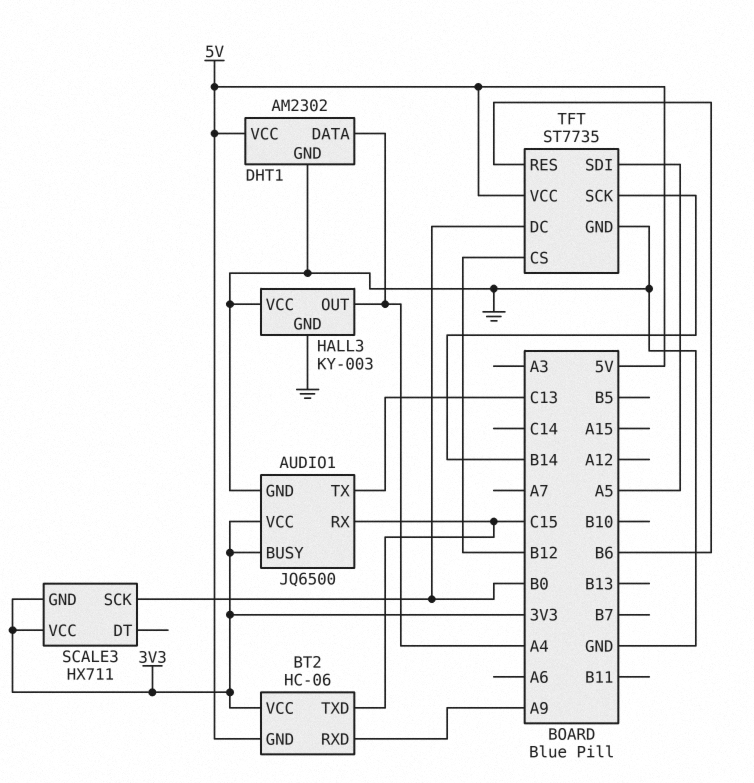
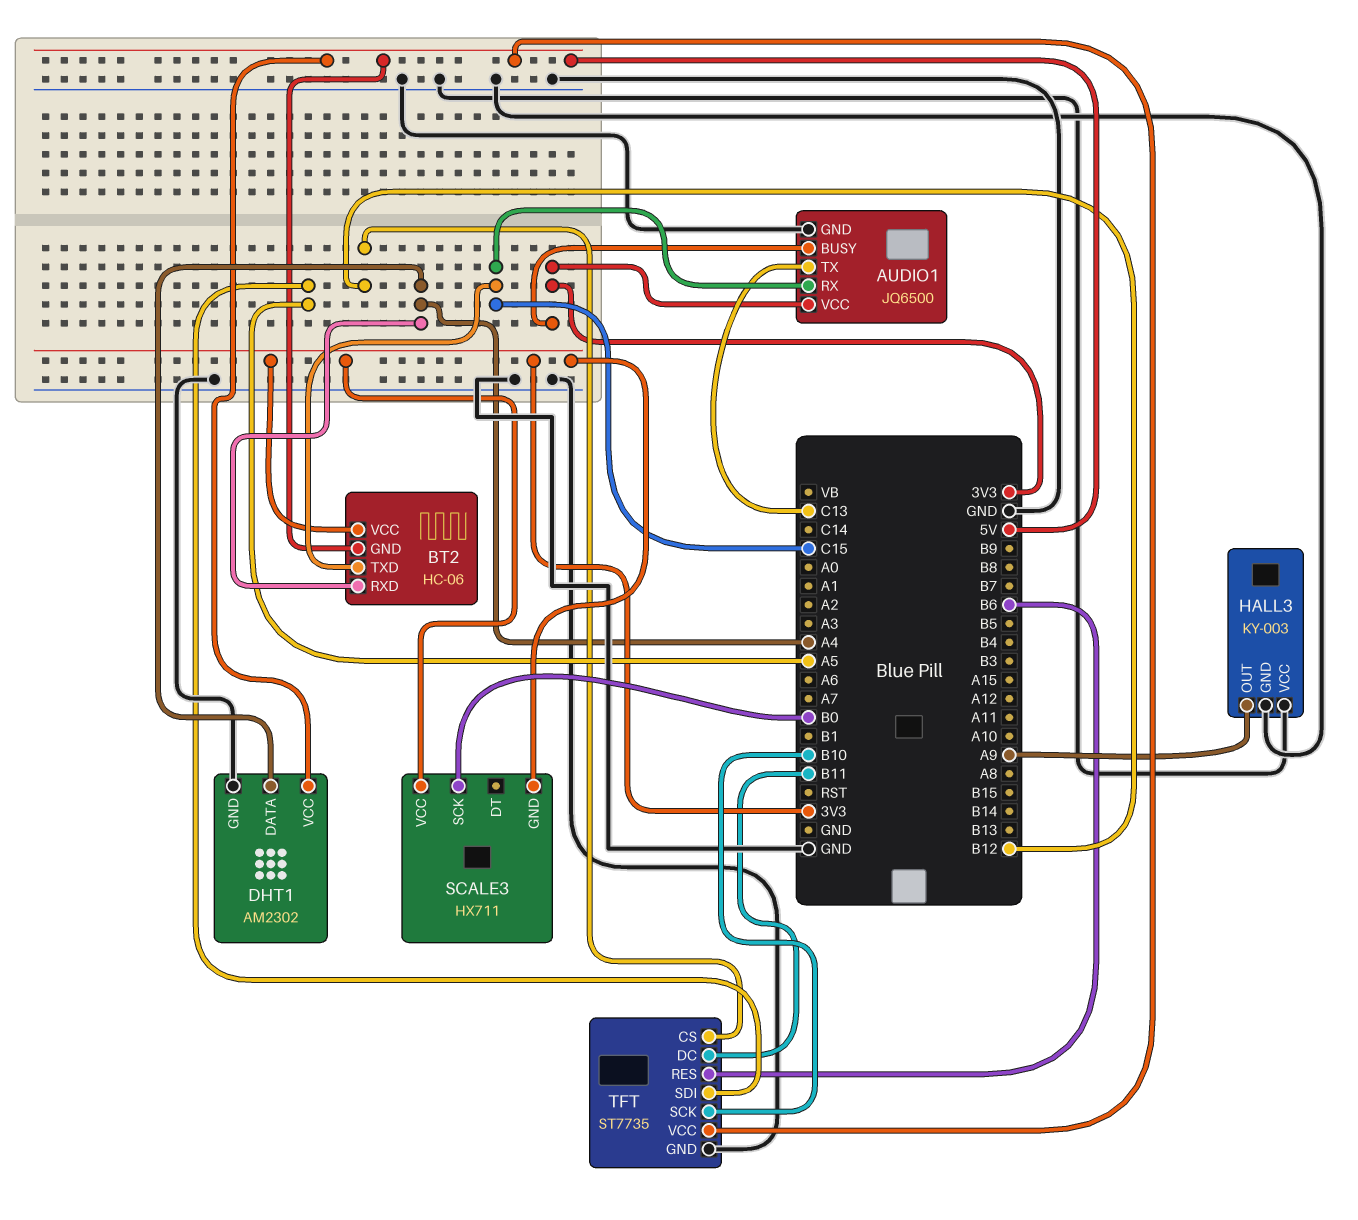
BT2 pin RXD: A9 -> A4
HALL3 pin OUT: A4 -> A9
TFT pin DC: B0 -> B11
TFT pin SCK: B14 -> B10

